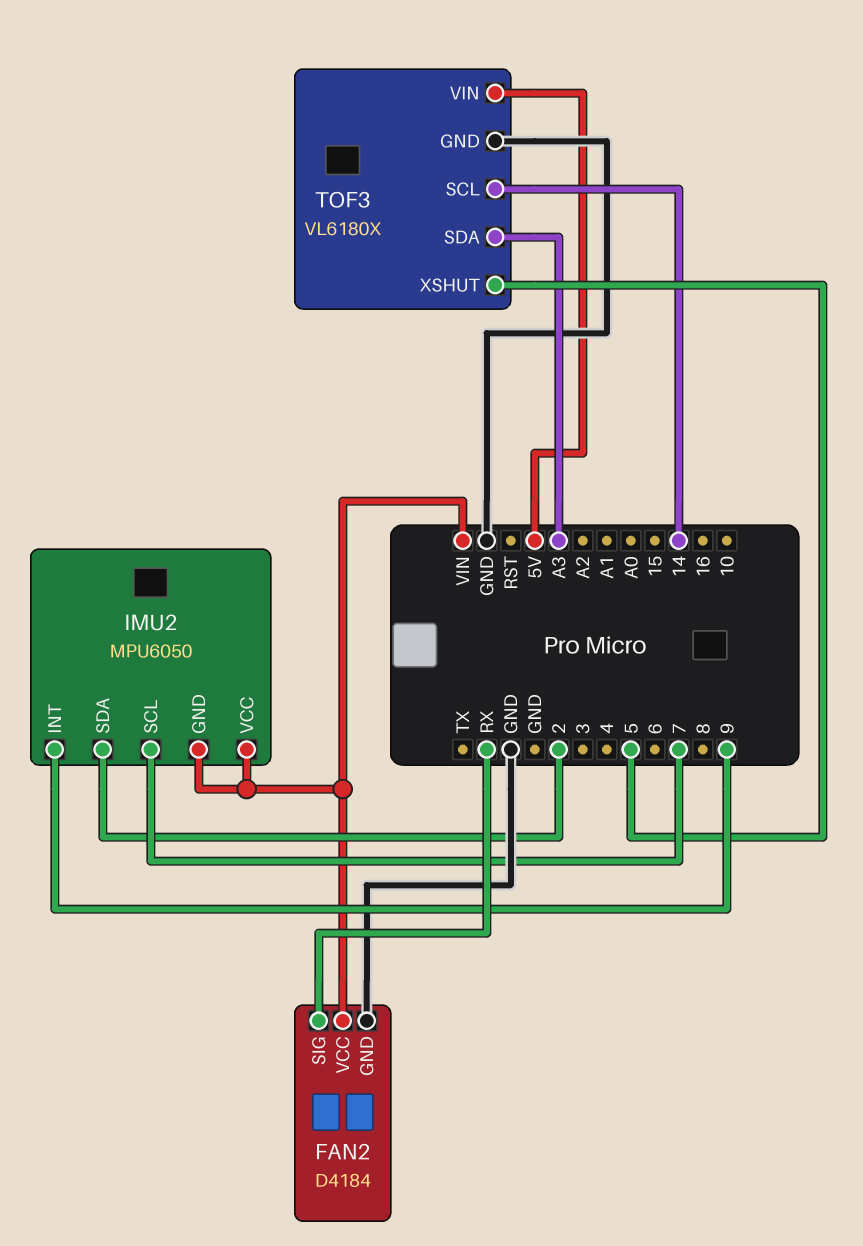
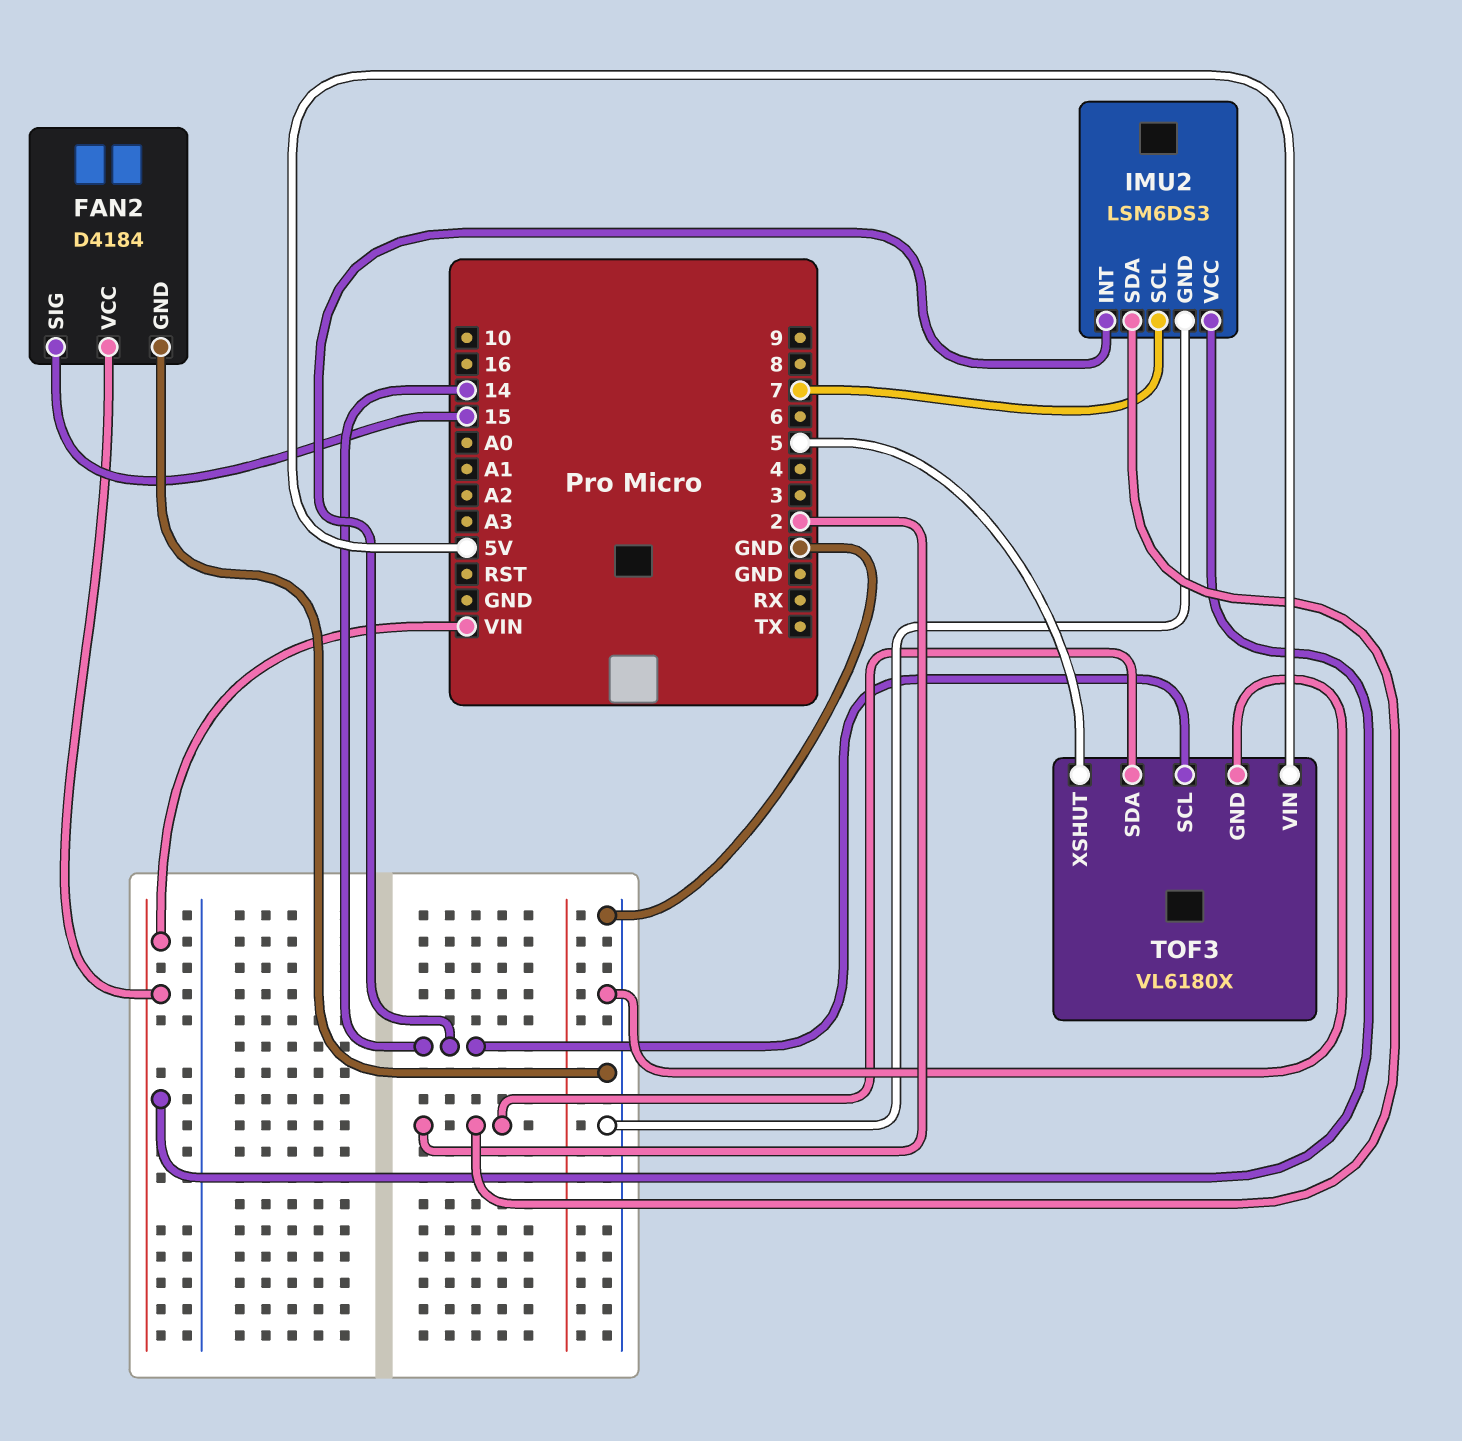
FAN2 pin SIG: RX -> 15
IMU2: MPU6050 -> LSM6DS3
IMU2 pin GND: VIN -> GND
IMU2 pin INT: 9 -> 14
TOF3 pin SDA: A3 -> 2

